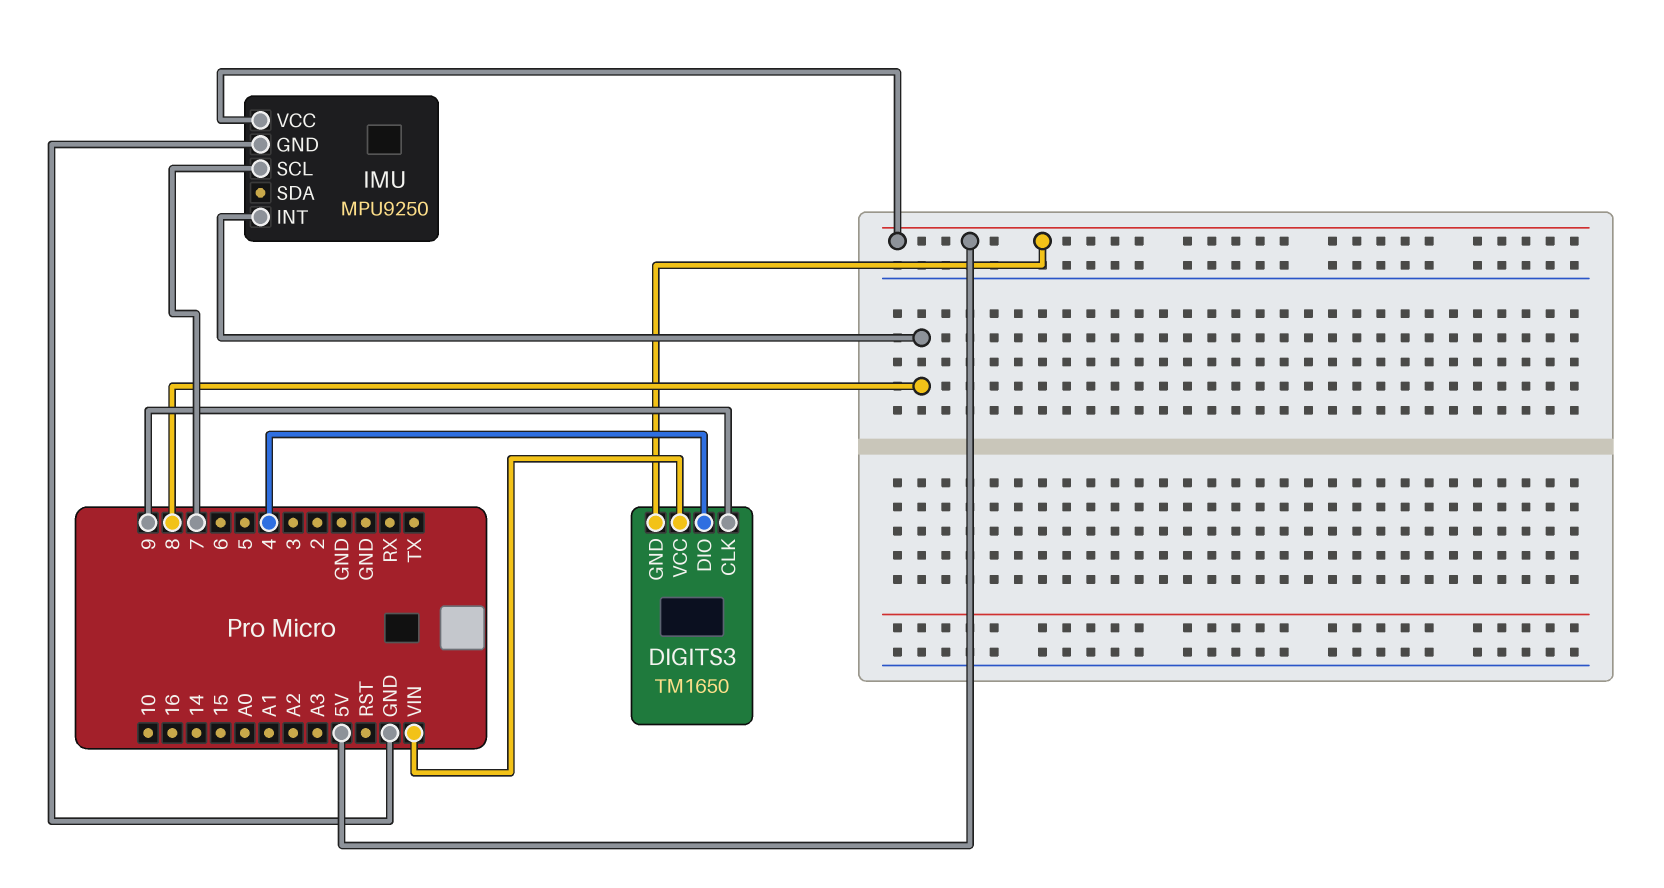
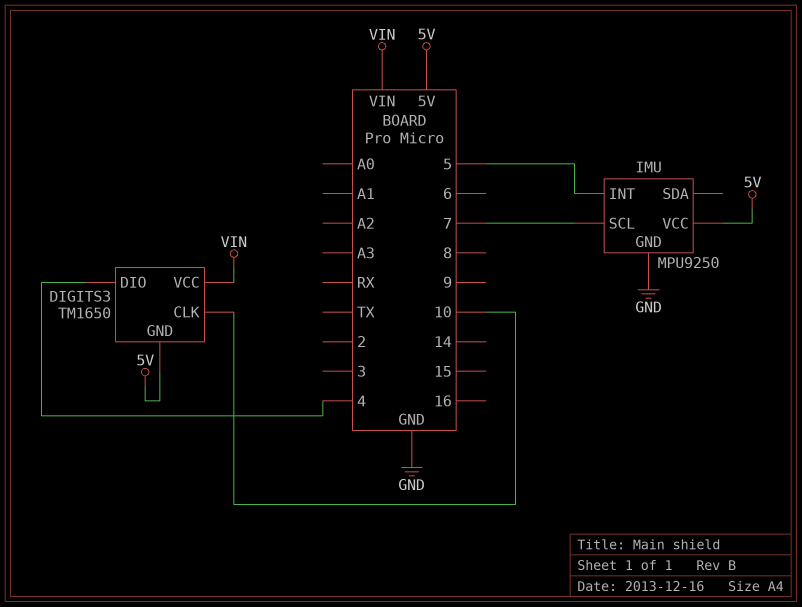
DIGITS3 pin CLK: 9 -> 10
IMU pin INT: 8 -> 5

